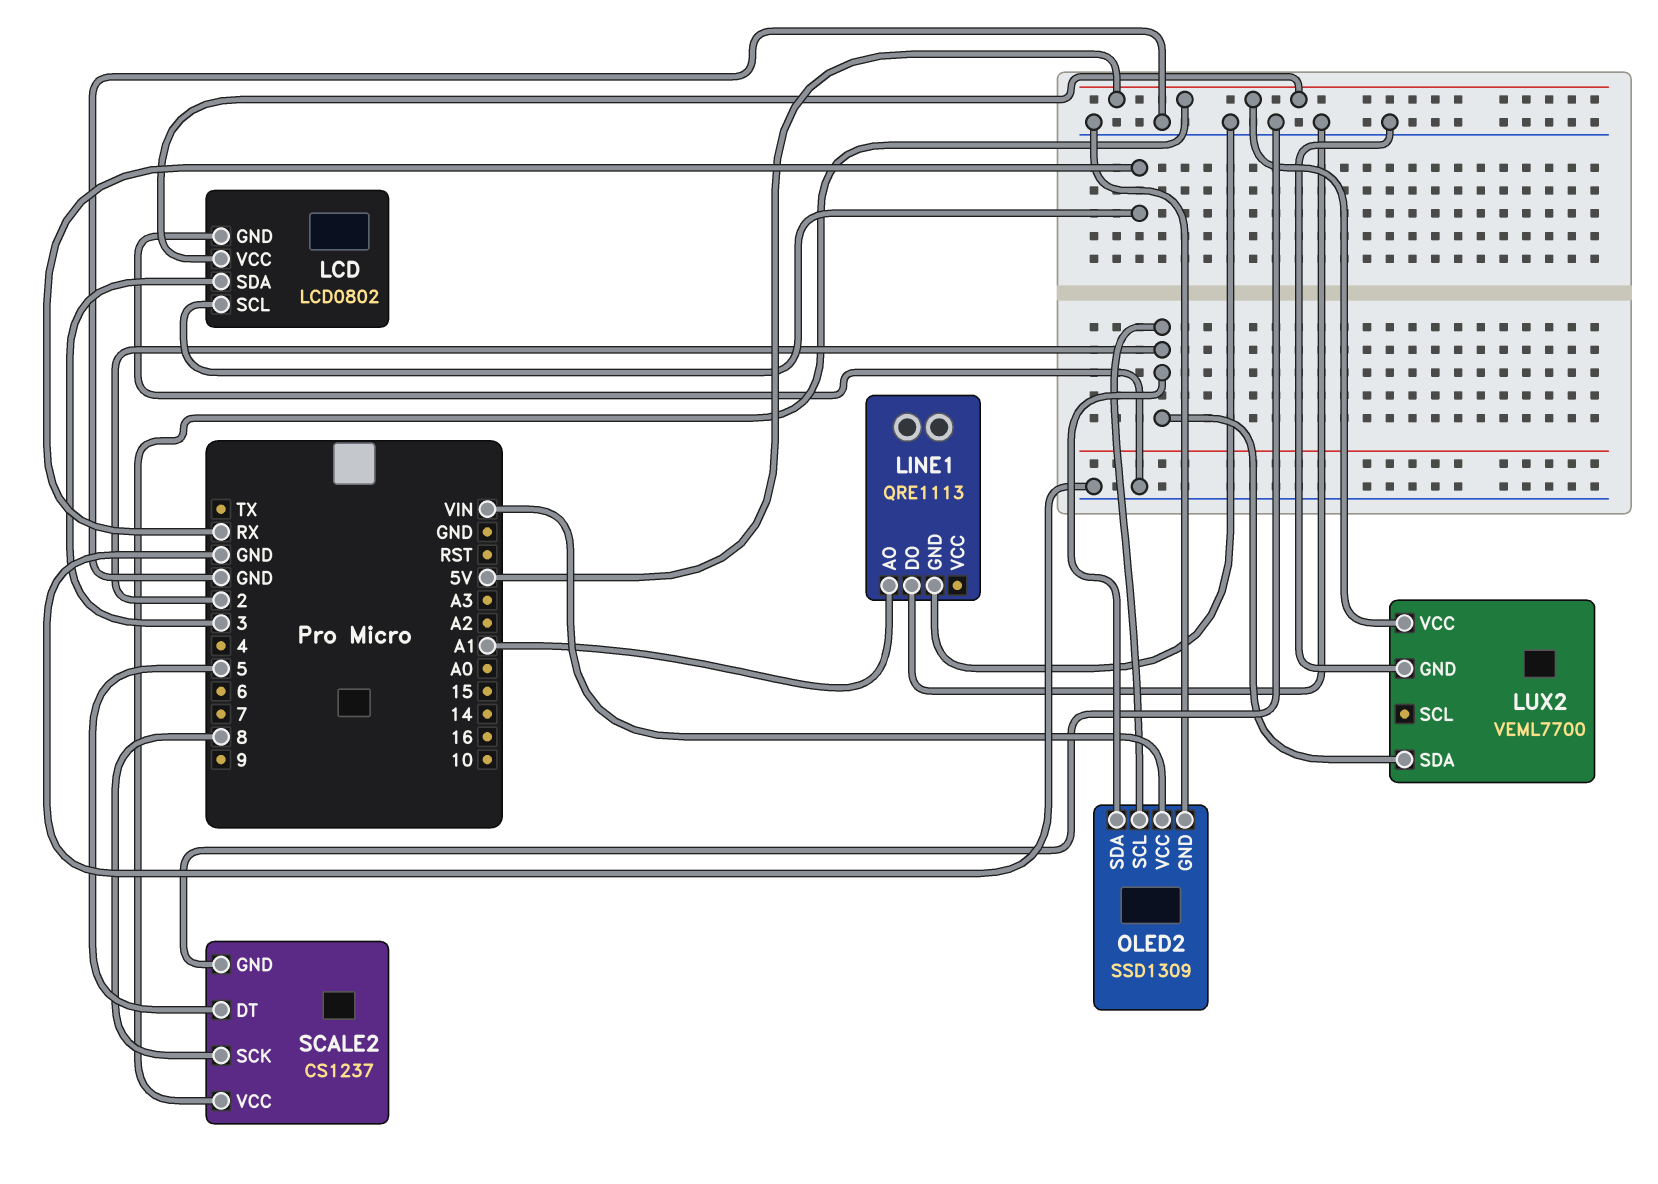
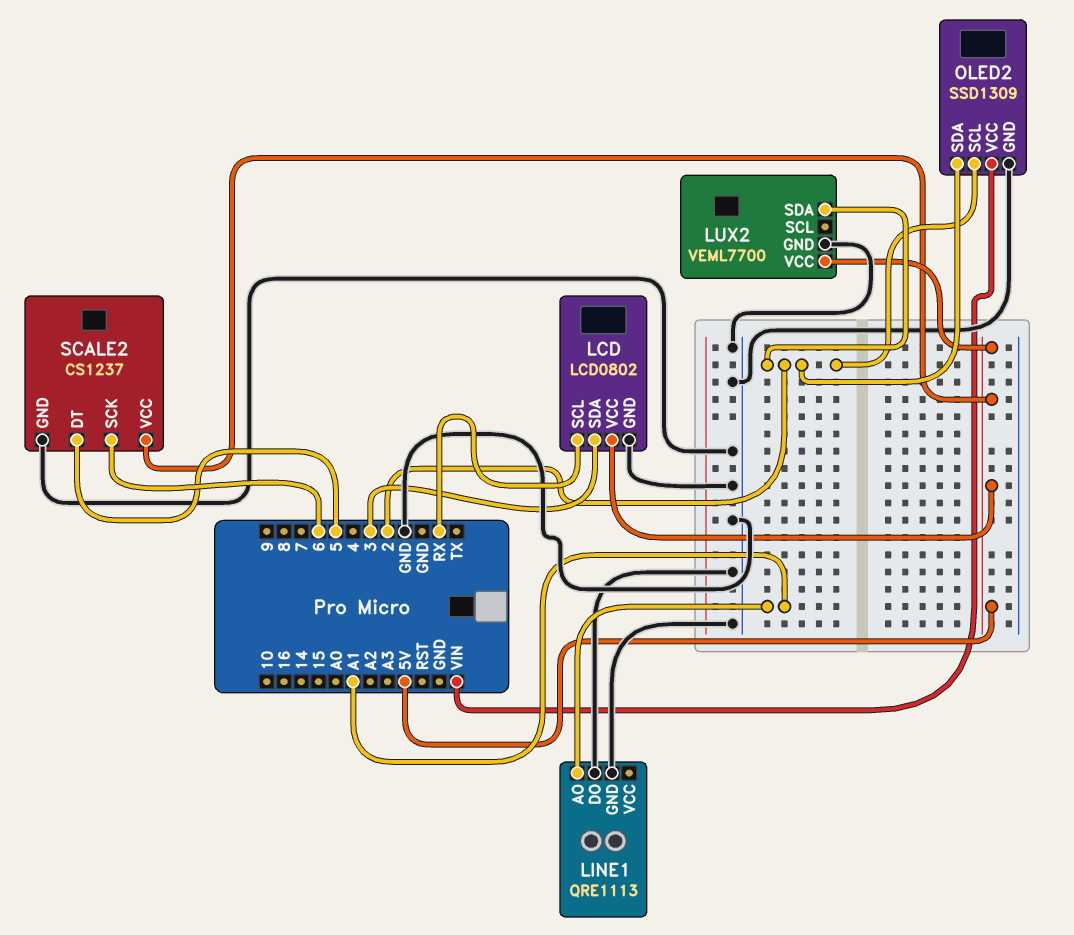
SCALE2 pin SCK: 8 -> 6

